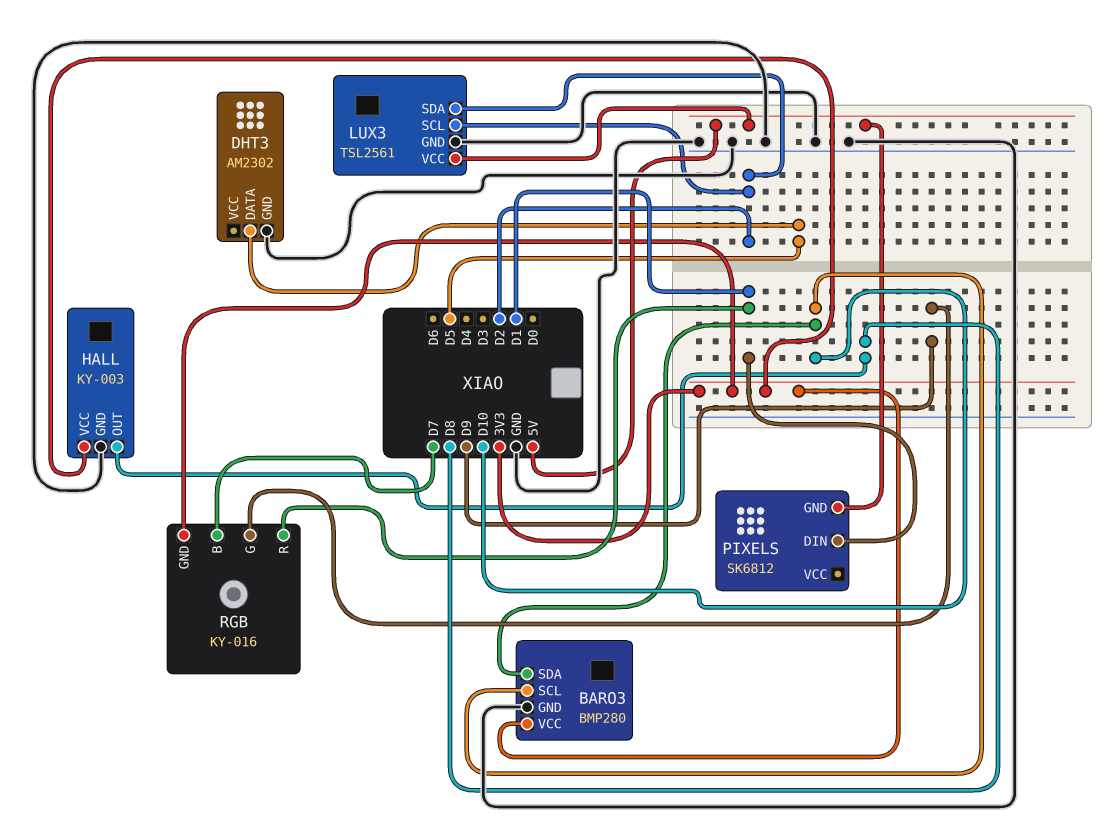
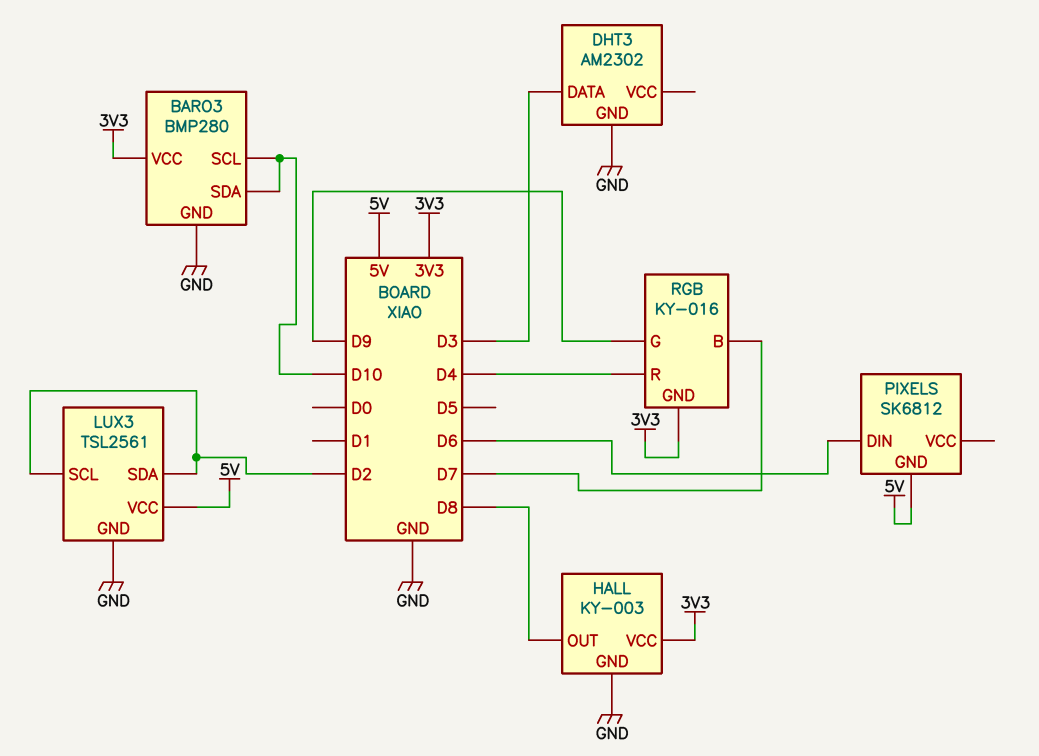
DHT3 pin DATA: D5 -> D3
PIXELS pin DIN: D1 -> D6
RGB pin R: D1 -> D4

